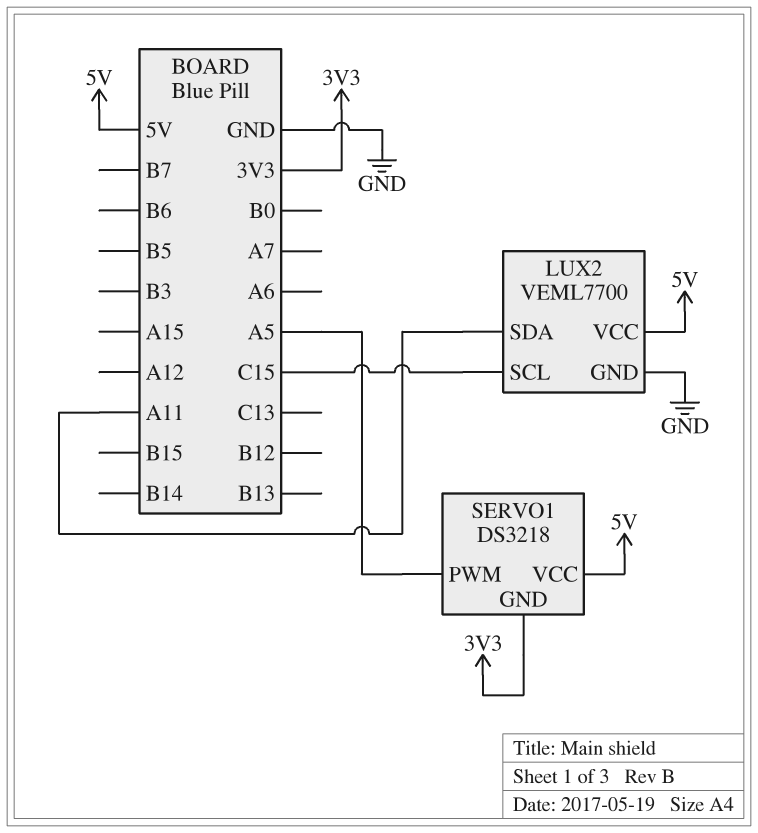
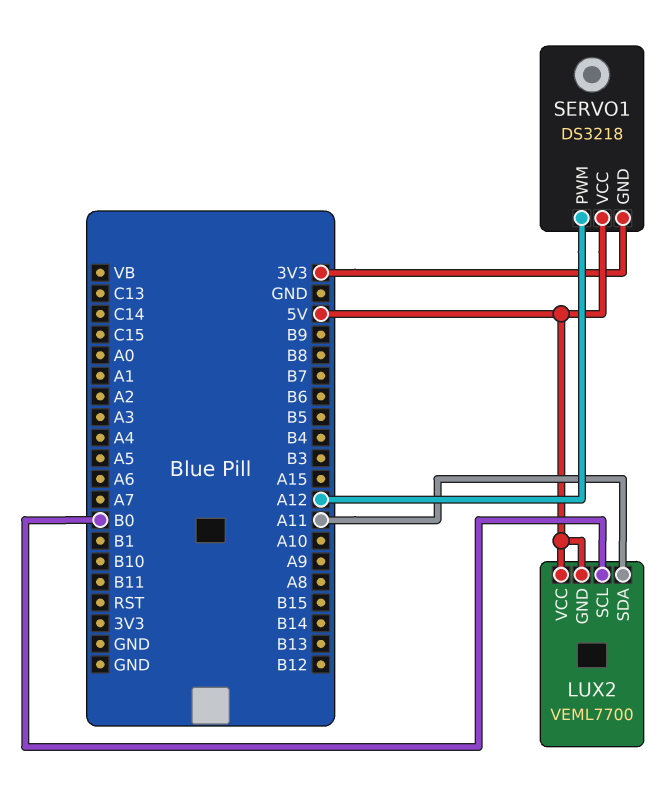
LUX2 pin GND: GND -> 5V
LUX2 pin SCL: C15 -> B0
SERVO1 pin PWM: A5 -> A12

